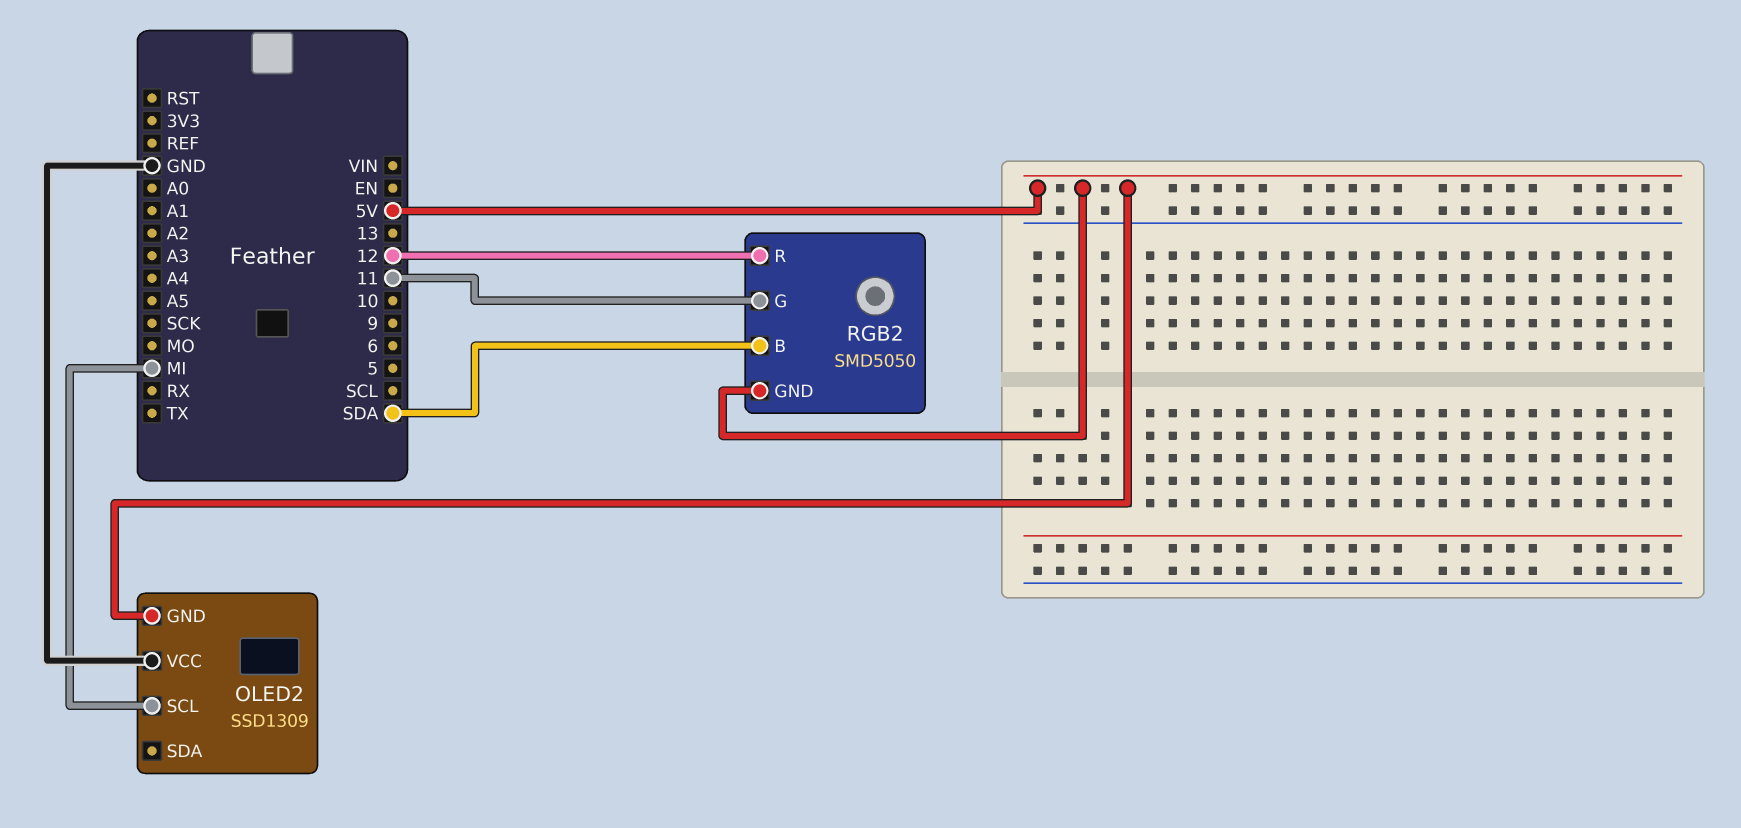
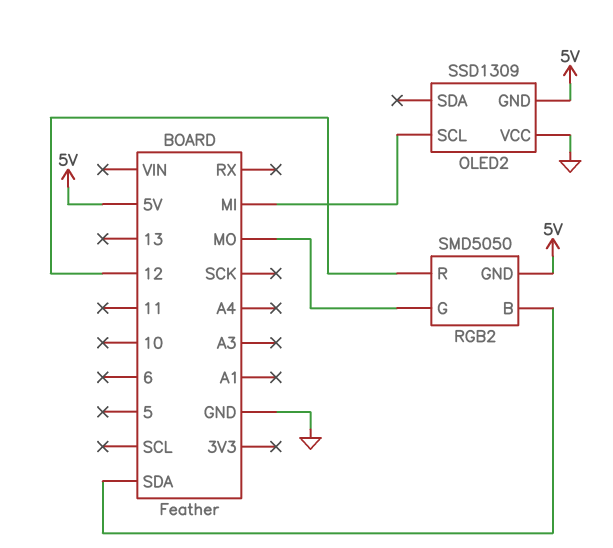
RGB2 pin G: 11 -> MO

